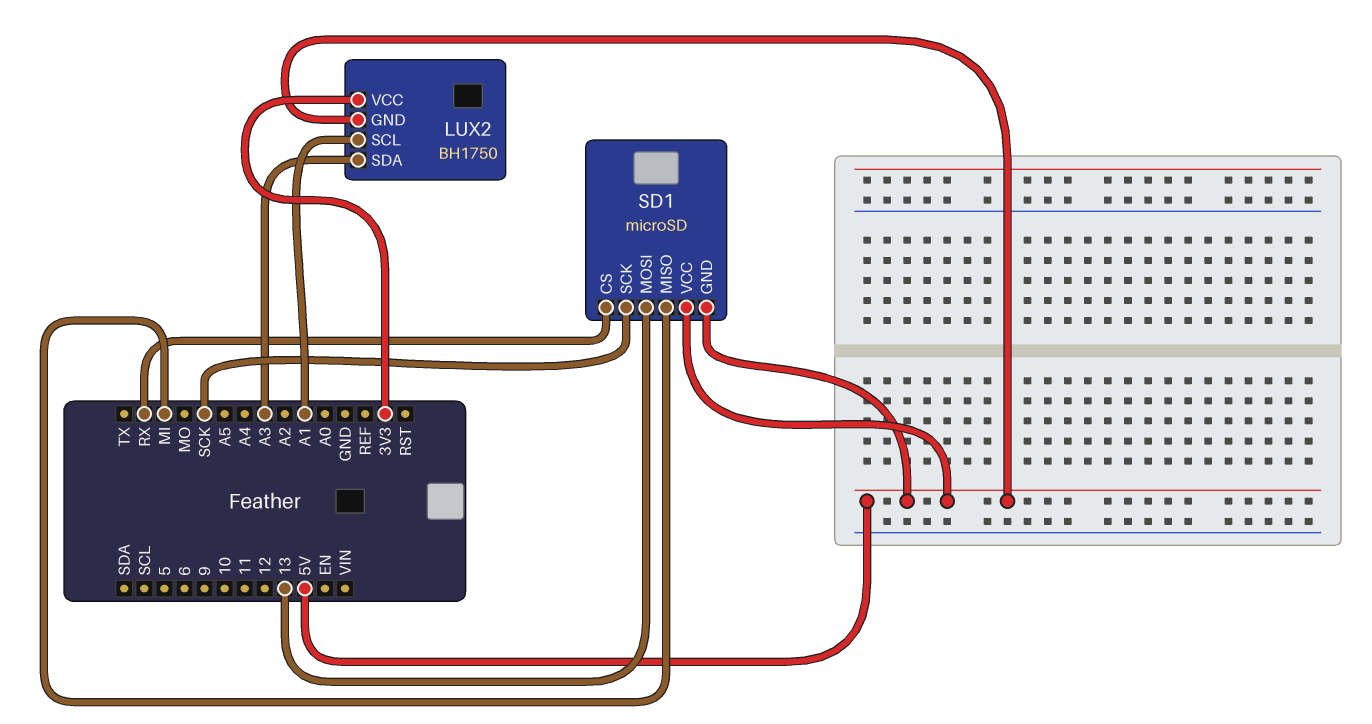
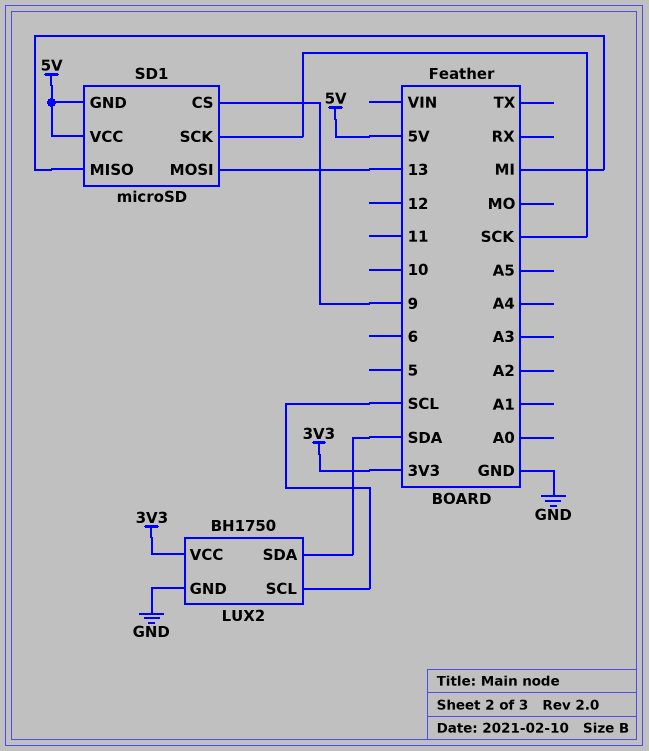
LUX2 pin GND: 5V -> GND
LUX2 pin SCL: A1 -> SCL
LUX2 pin SDA: A3 -> SDA
SD1 pin CS: RX -> 9

